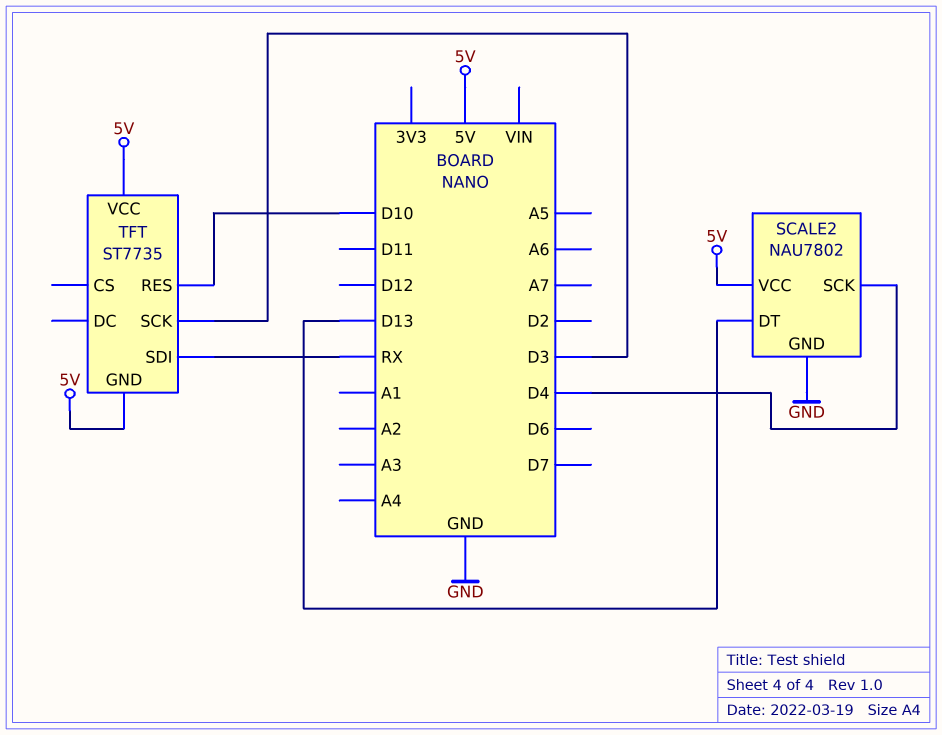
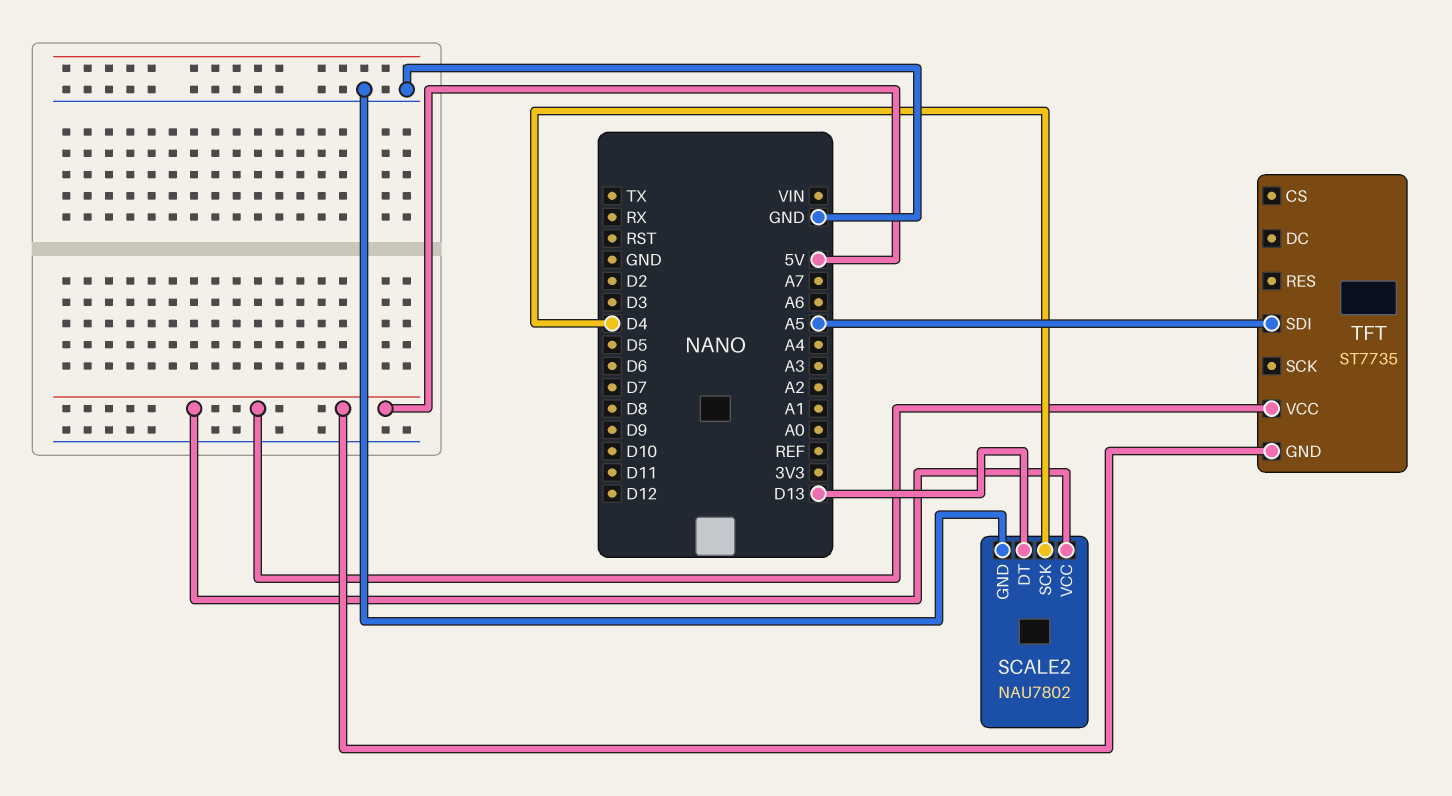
TFT pin RES: D10 -> none
TFT pin SCK: D3 -> none
TFT pin SDI: RX -> A5

